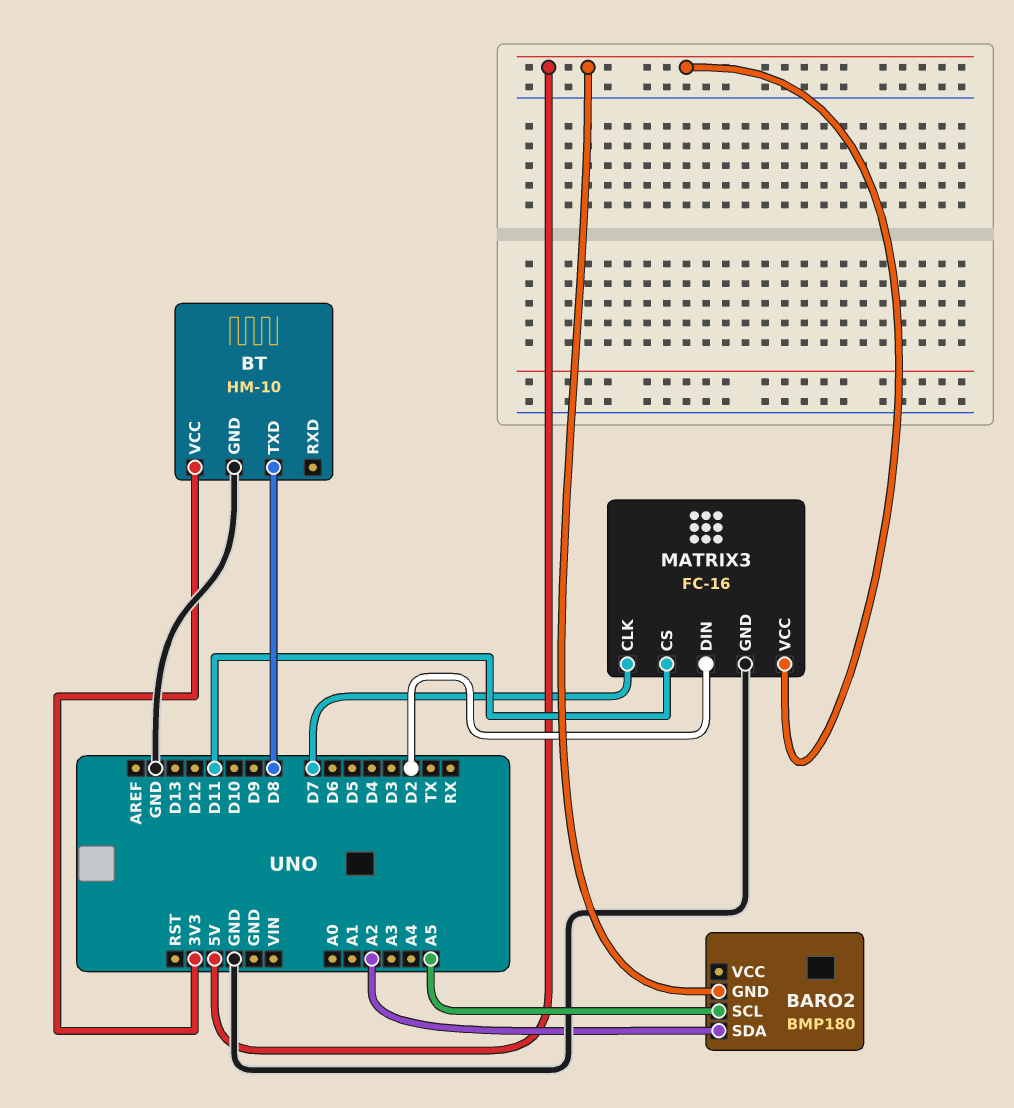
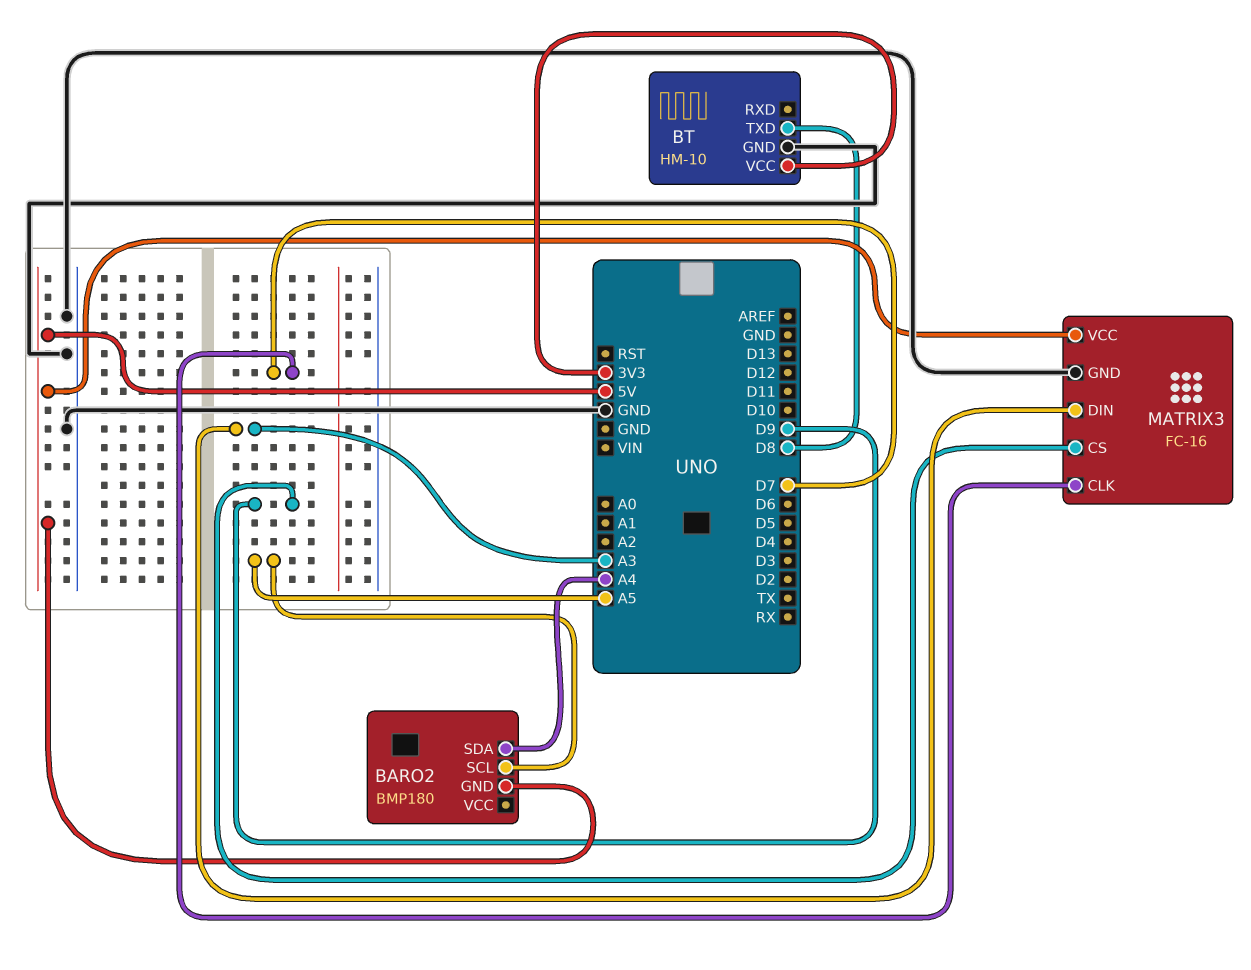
BARO2 pin SDA: A2 -> A4
MATRIX3 pin CS: D11 -> D9
MATRIX3 pin DIN: D2 -> A3

